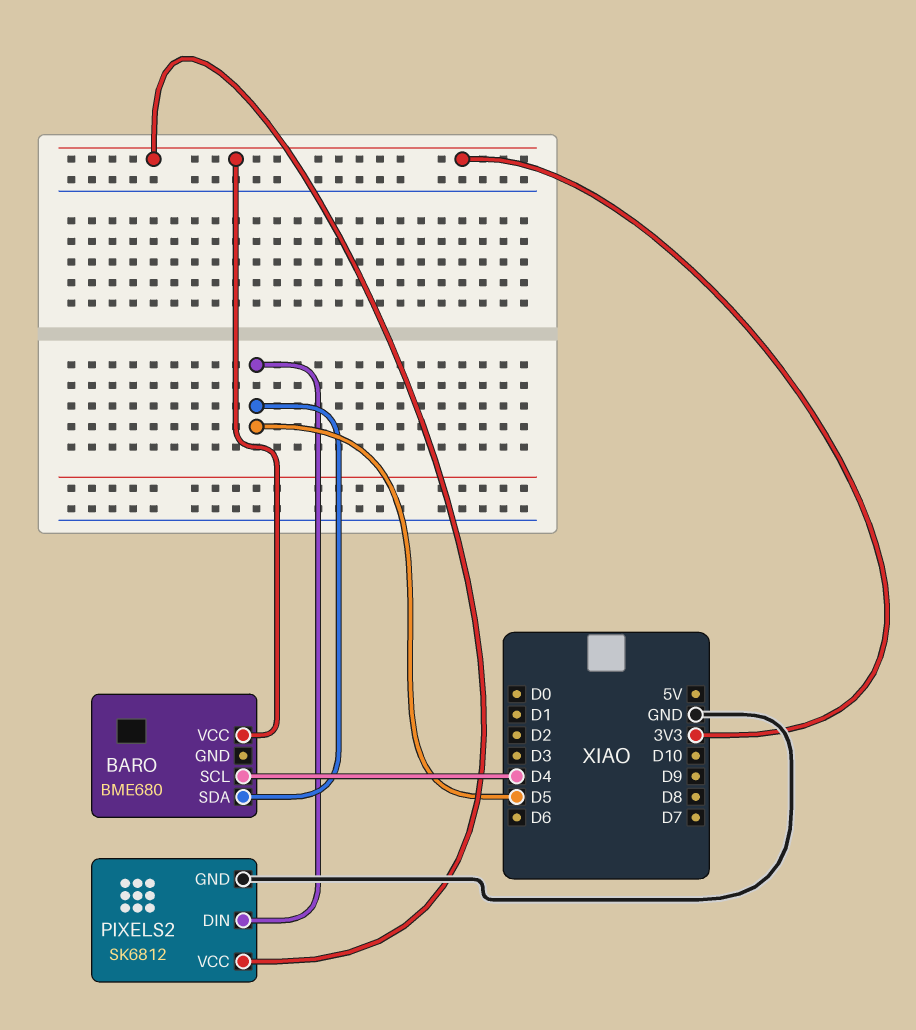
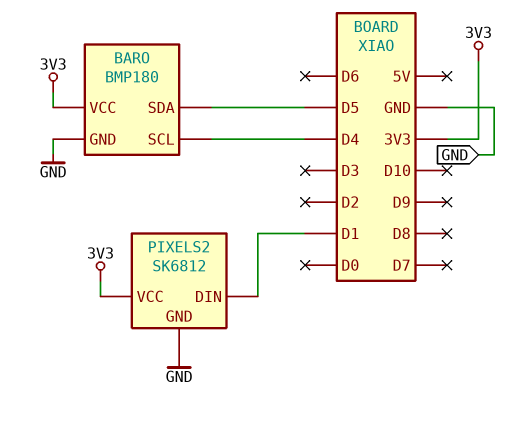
BARO: BME680 -> BMP180
BARO pin GND: none -> GND
PIXELS2 pin DIN: D5 -> D1

